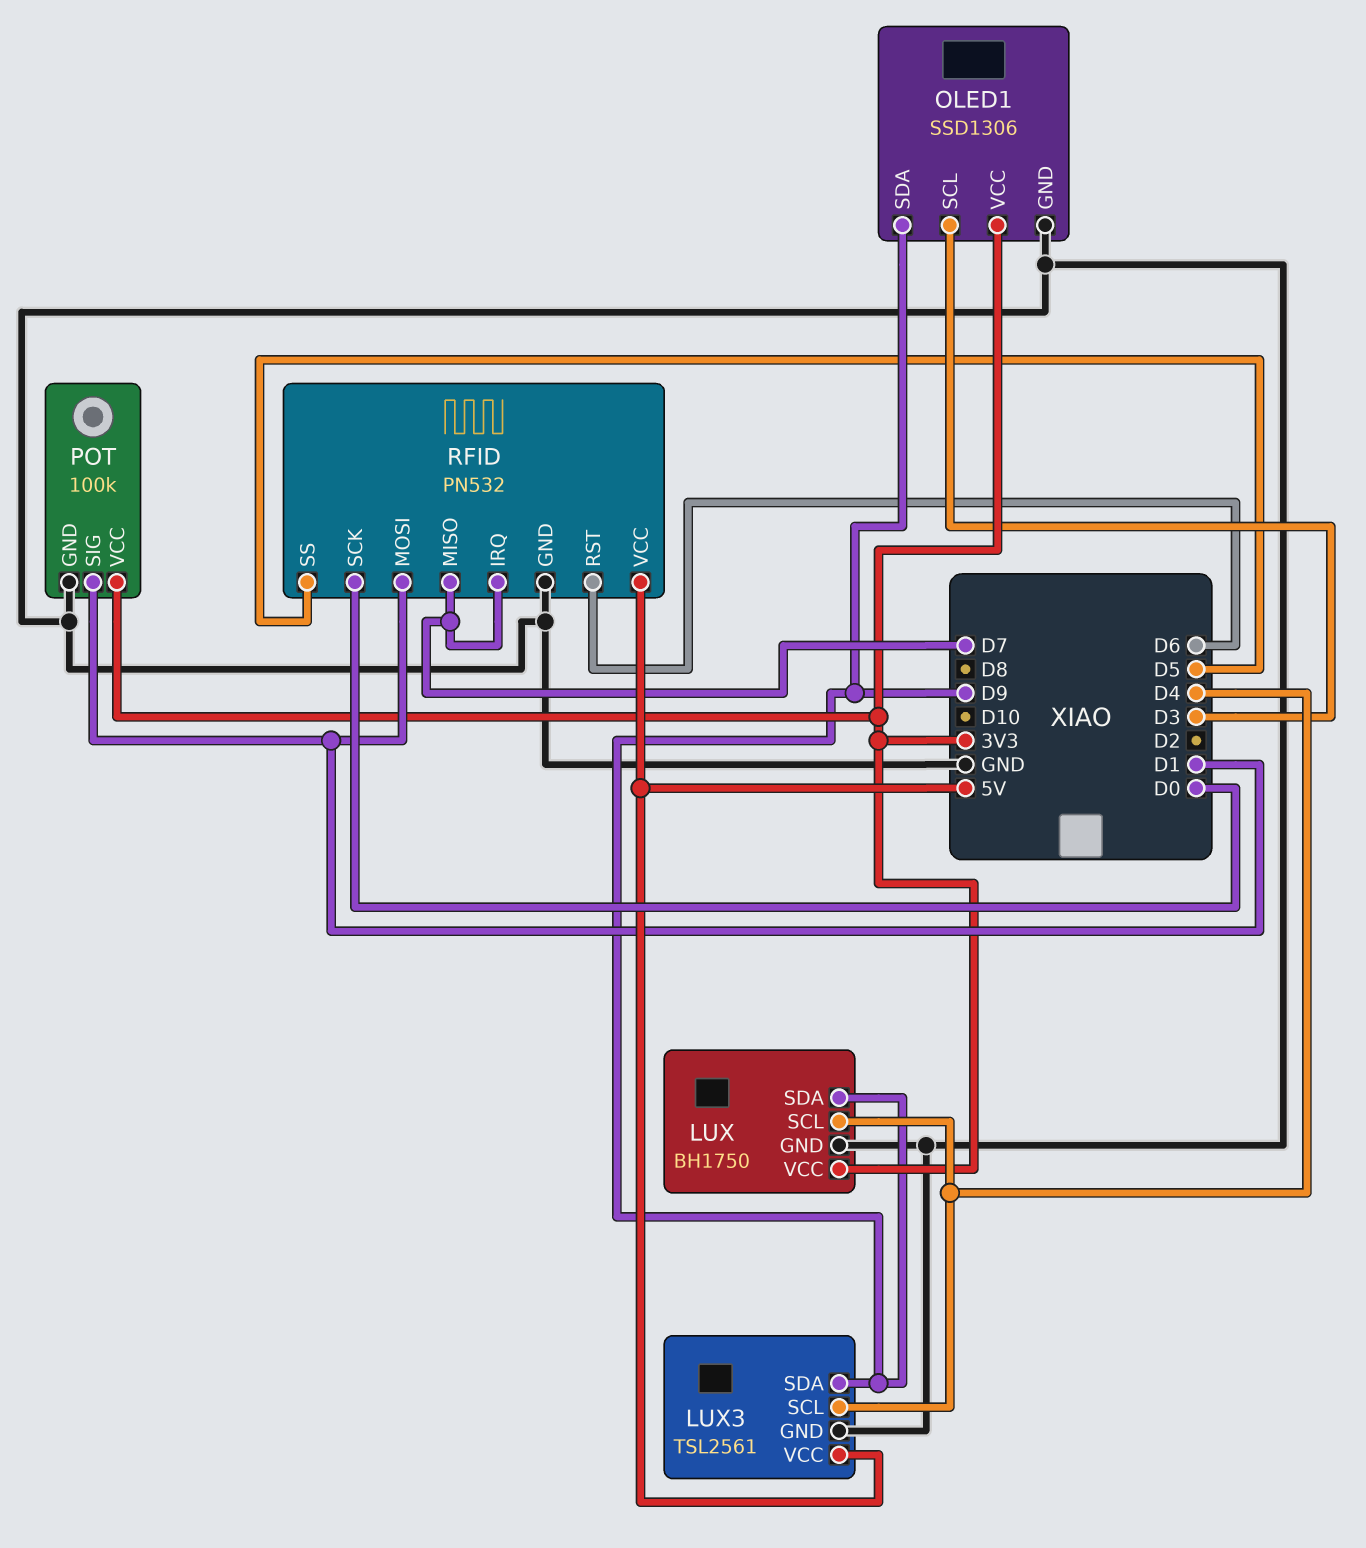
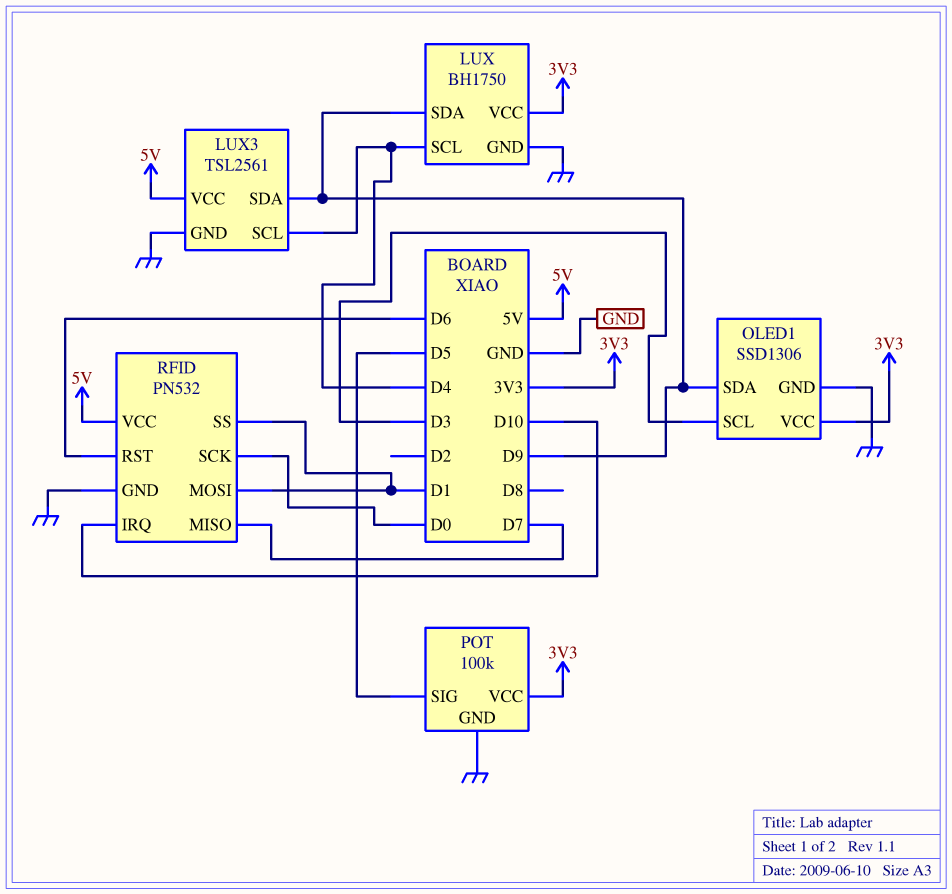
POT pin SIG: D1 -> D5
RFID pin IRQ: D7 -> D10
RFID pin SS: D5 -> D1

